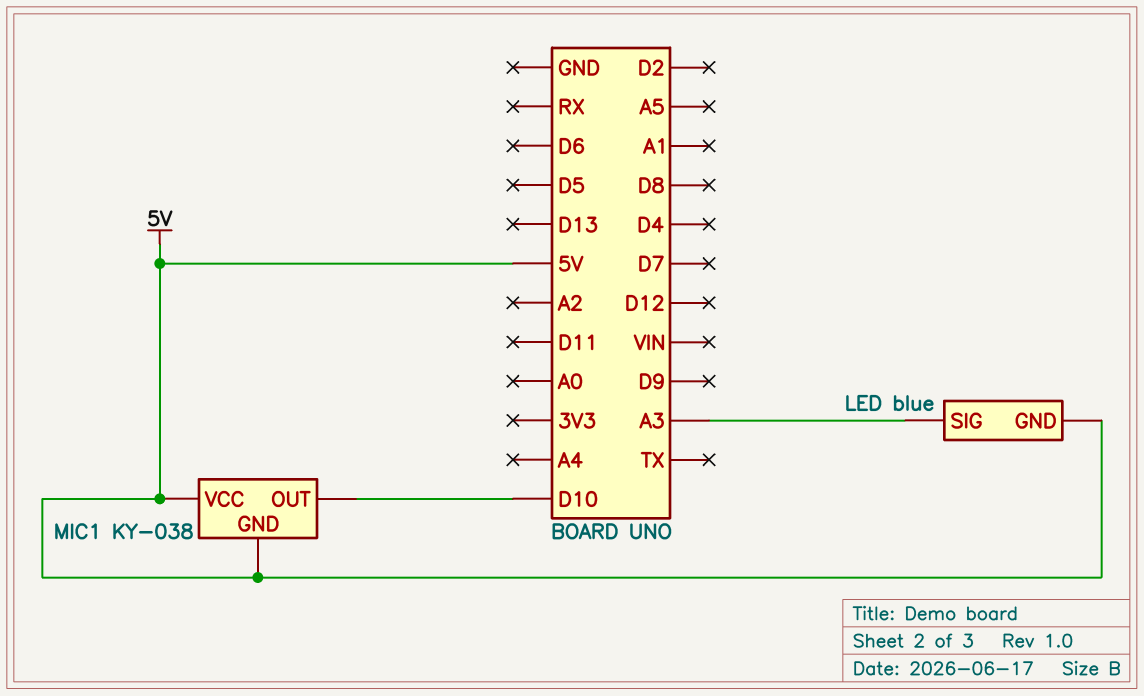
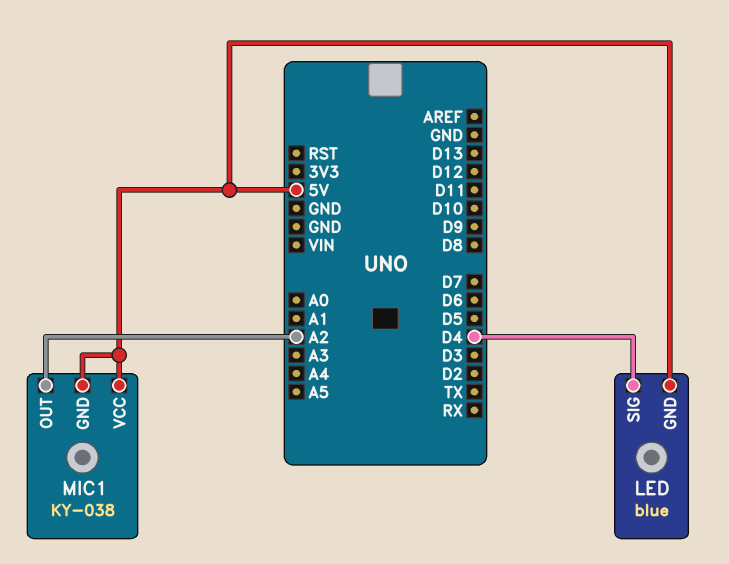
LED pin SIG: A3 -> D4
MIC1 pin OUT: D10 -> A2

